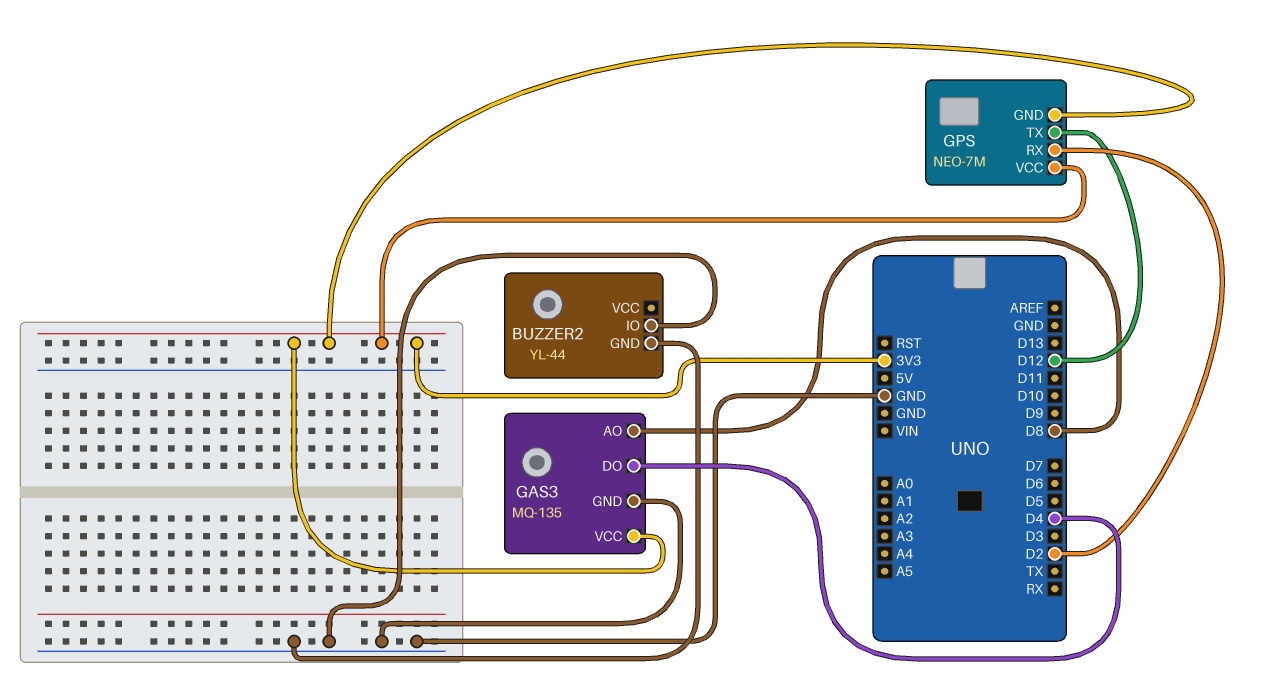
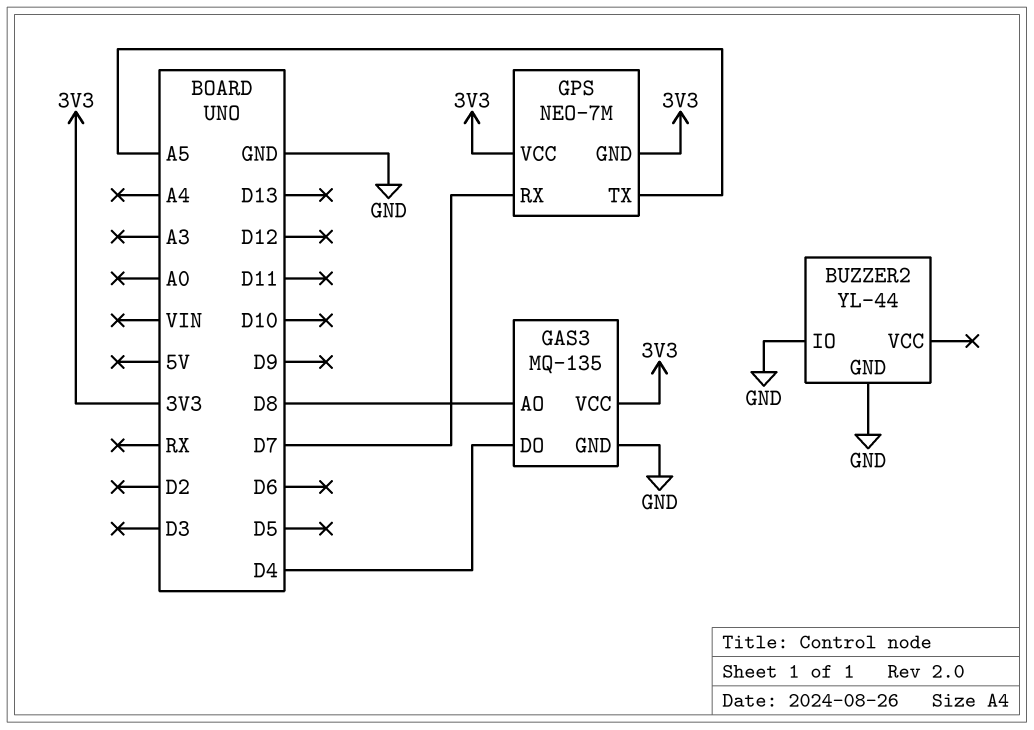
GPS pin RX: D2 -> D7
GPS pin TX: D12 -> A5

